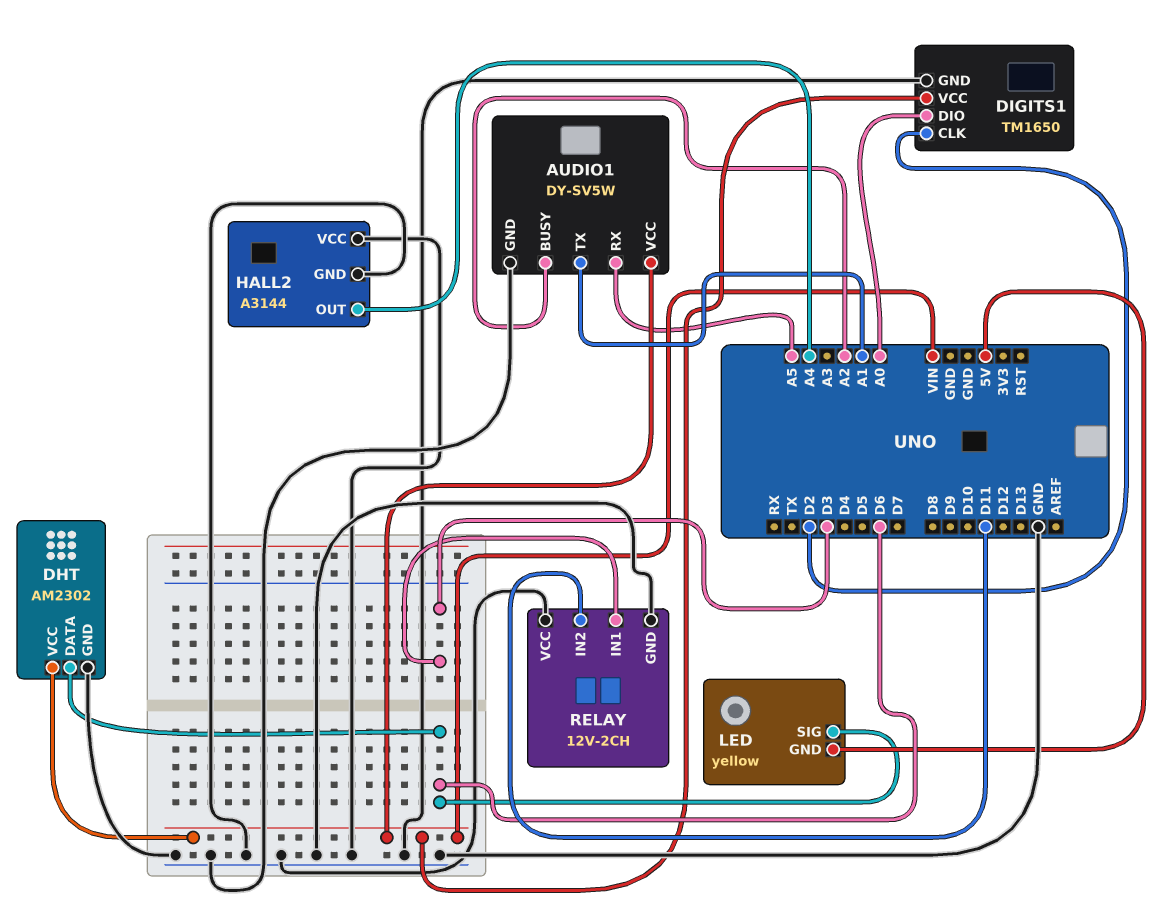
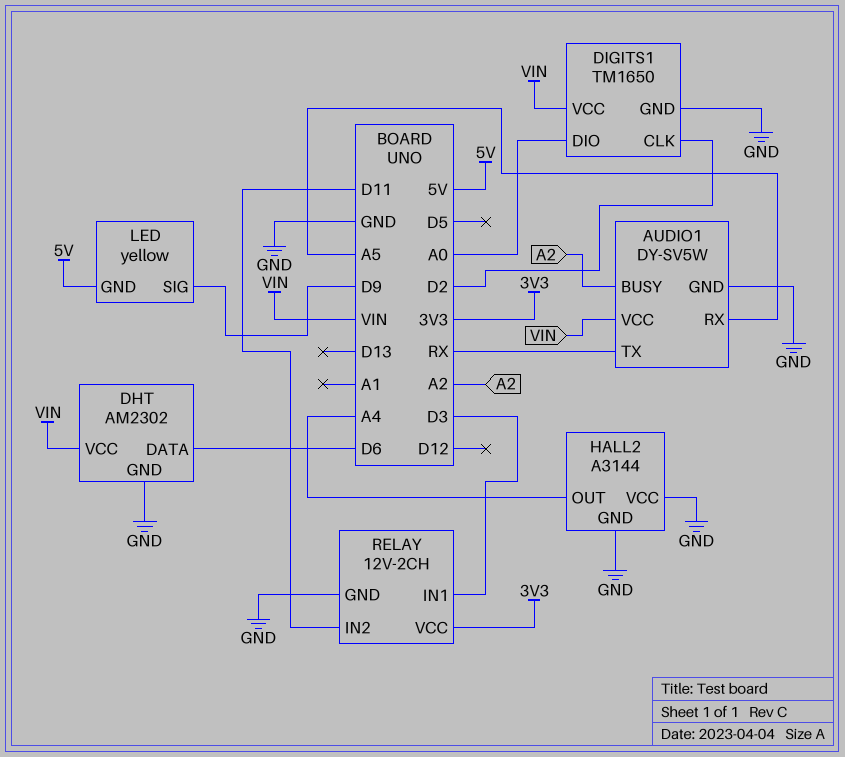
AUDIO1 pin TX: A1 -> RX
LED pin SIG: D6 -> D9
RELAY pin VCC: GND -> 3V3

